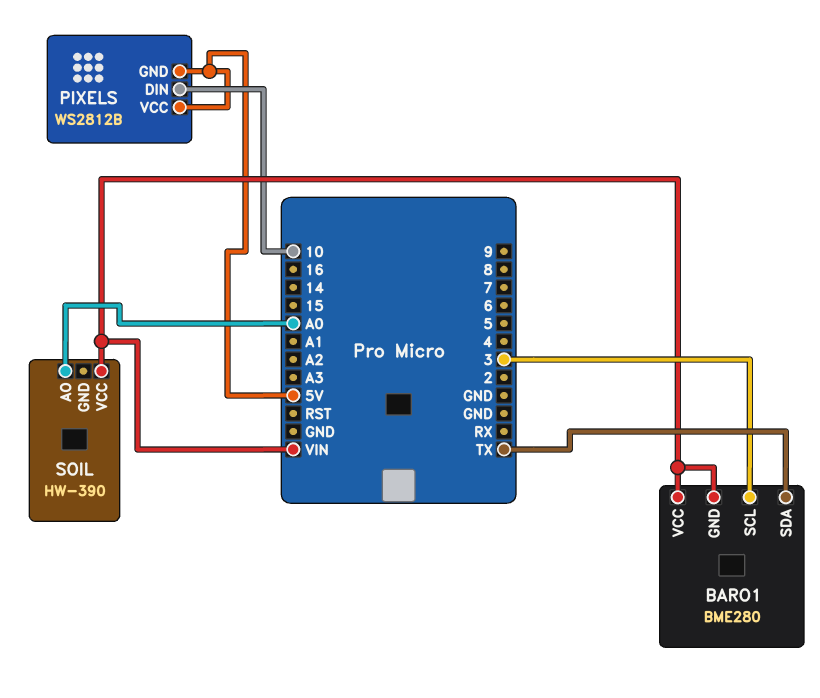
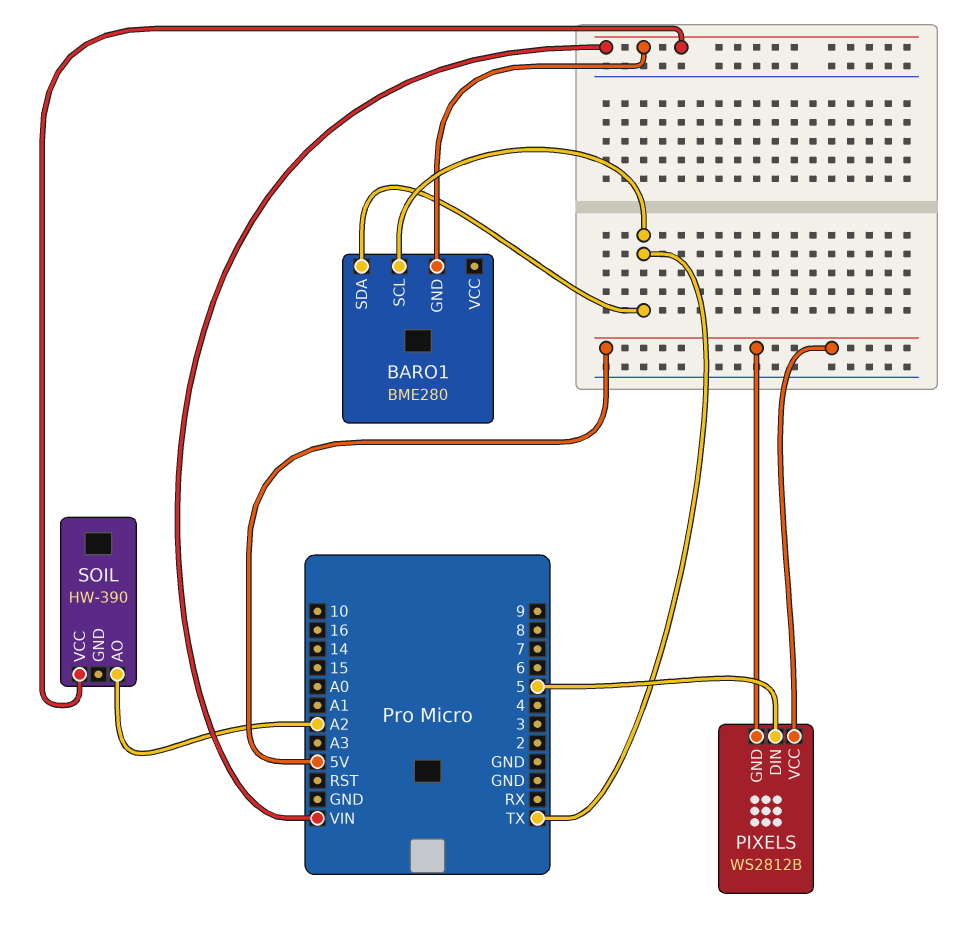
BARO1 pin SCL: 3 -> TX
BARO1 pin VCC: VIN -> none
PIXELS pin DIN: 10 -> 5
SOIL pin AO: A0 -> A2

